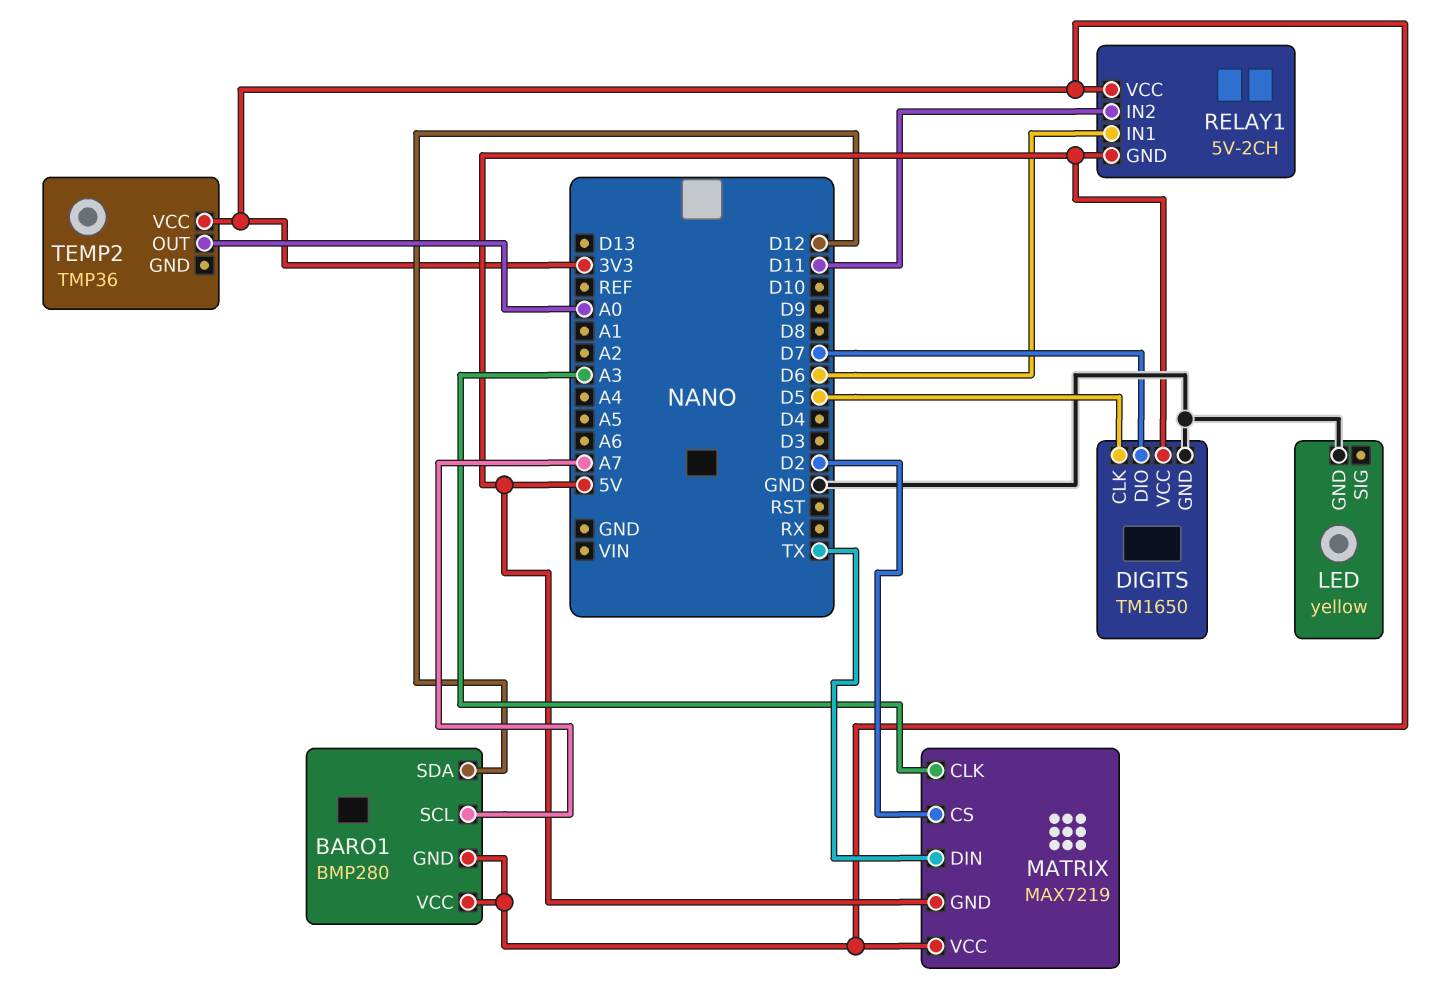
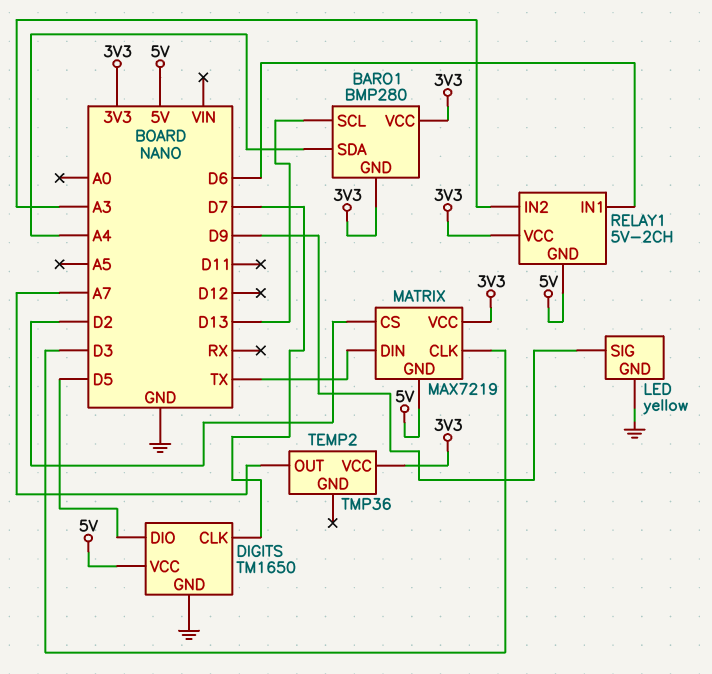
BARO1 pin SCL: A7 -> D13
BARO1 pin SDA: D12 -> A4
DIGITS pin CLK: D5 -> D7
DIGITS pin DIO: D7 -> D5
LED pin SIG: none -> D9
MATRIX pin CLK: A3 -> D3
RELAY1 pin IN2: D11 -> A3
TEMP2 pin OUT: A0 -> A7

